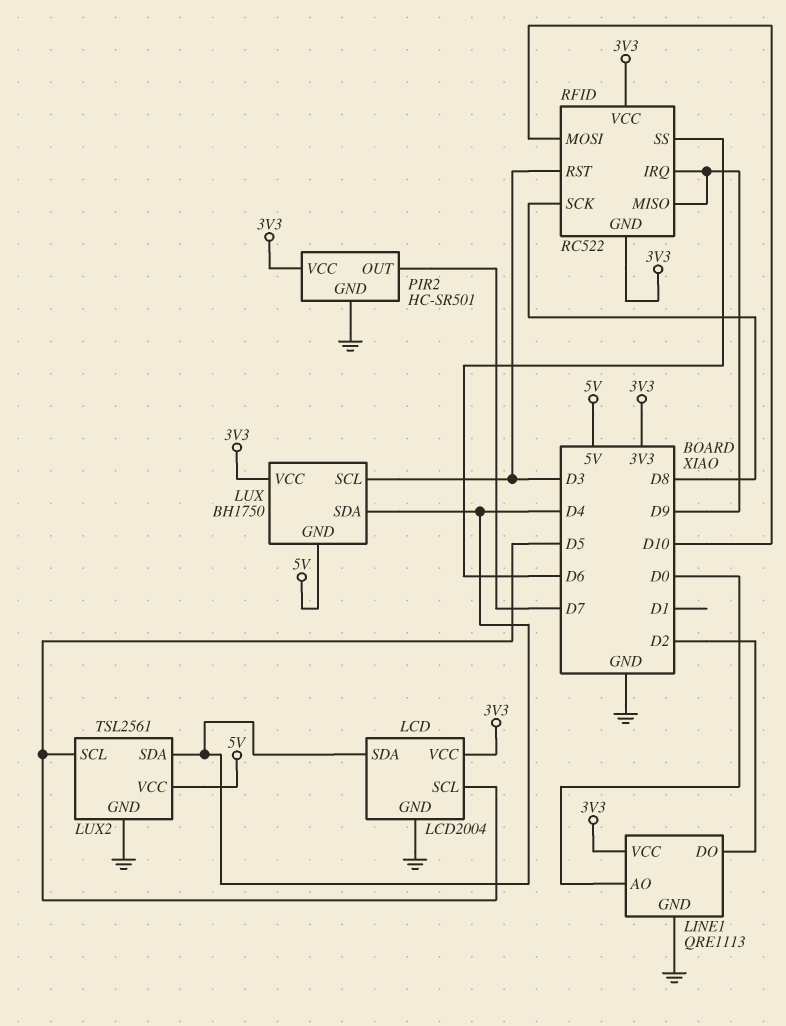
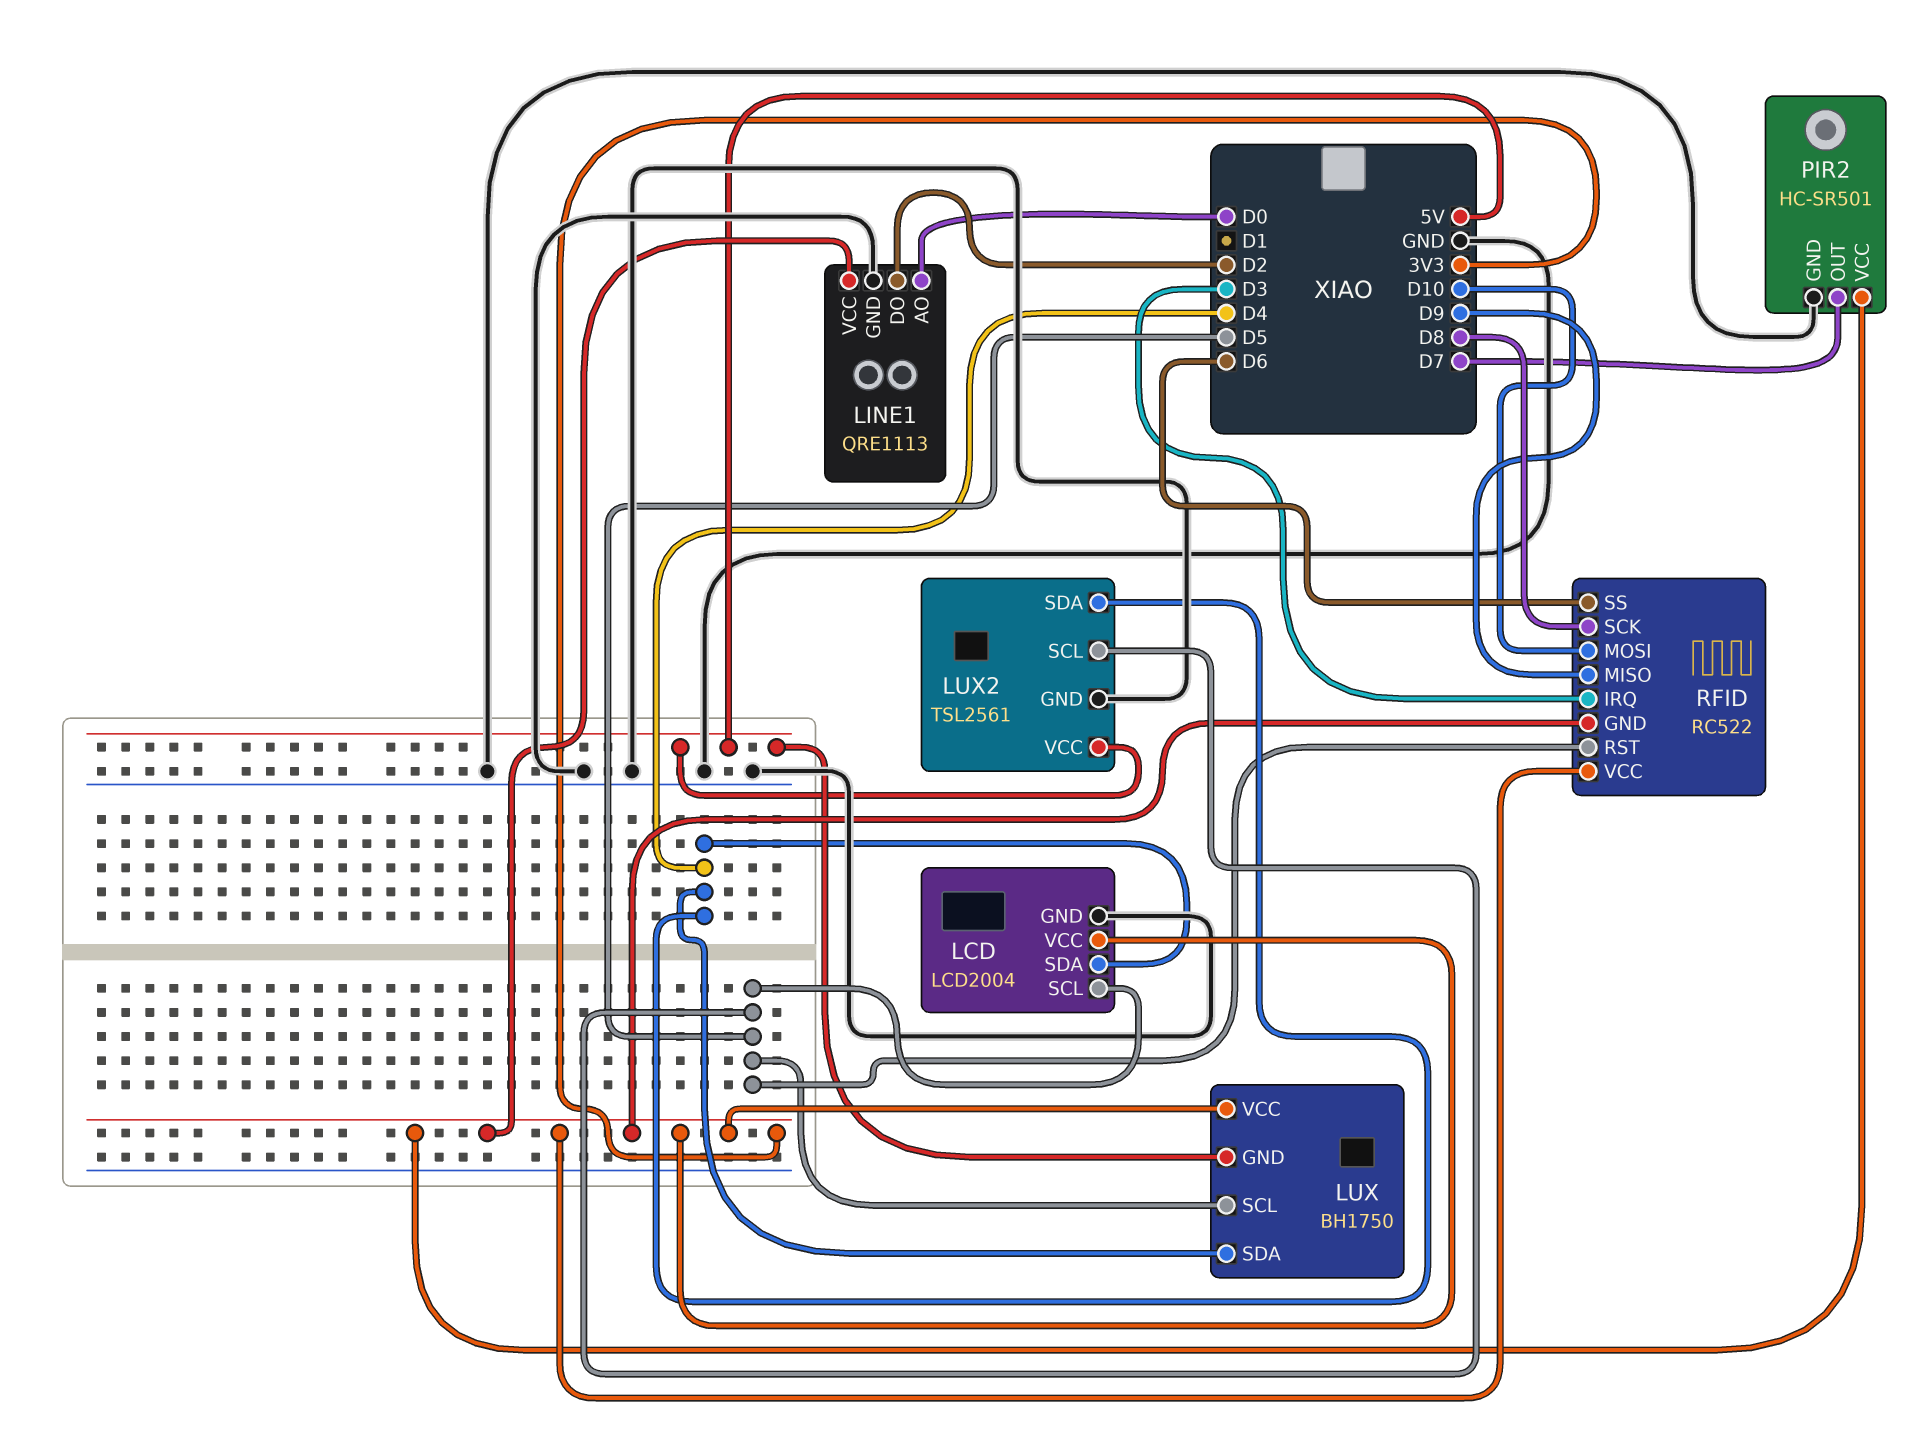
LUX pin SCL: D3 -> D5
RFID pin IRQ: D9 -> D3
RFID pin RST: D3 -> D5

